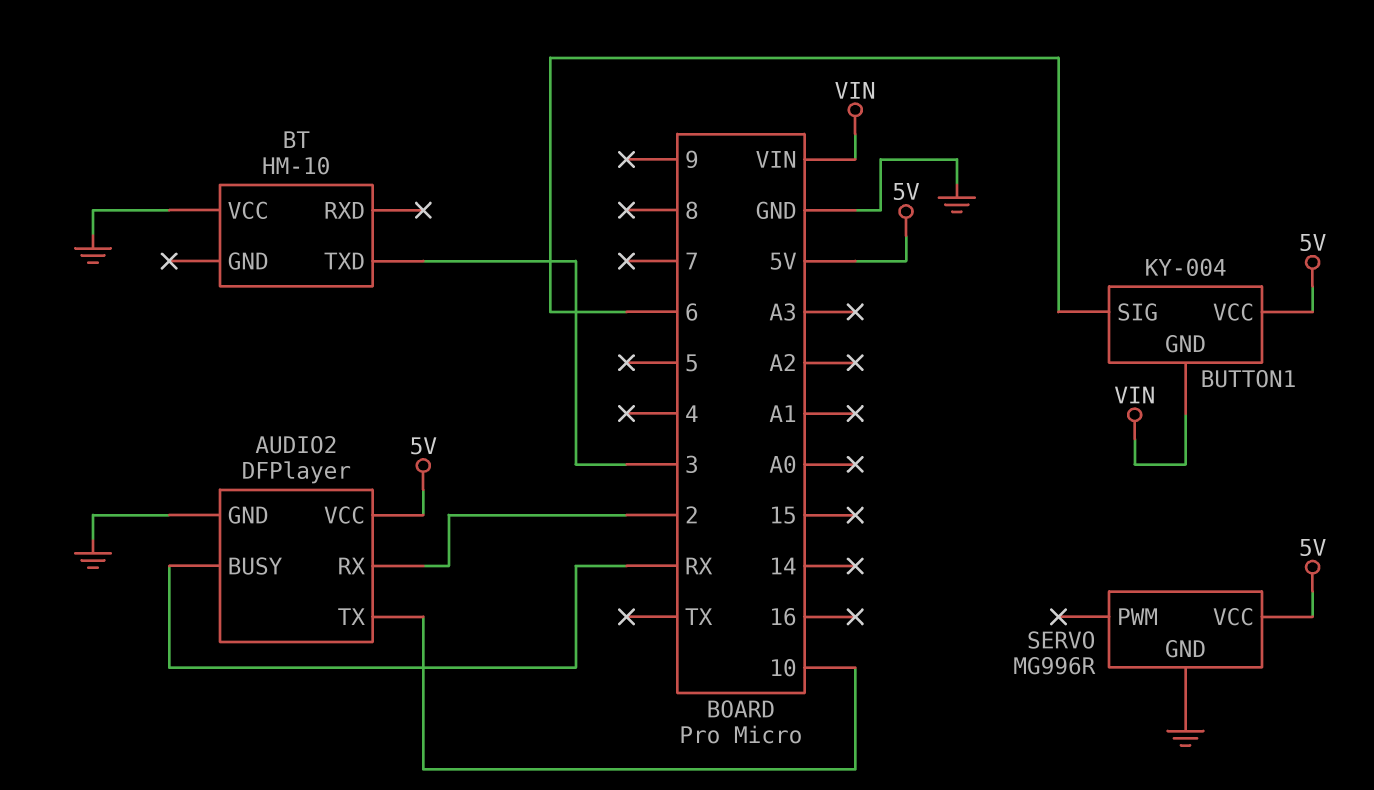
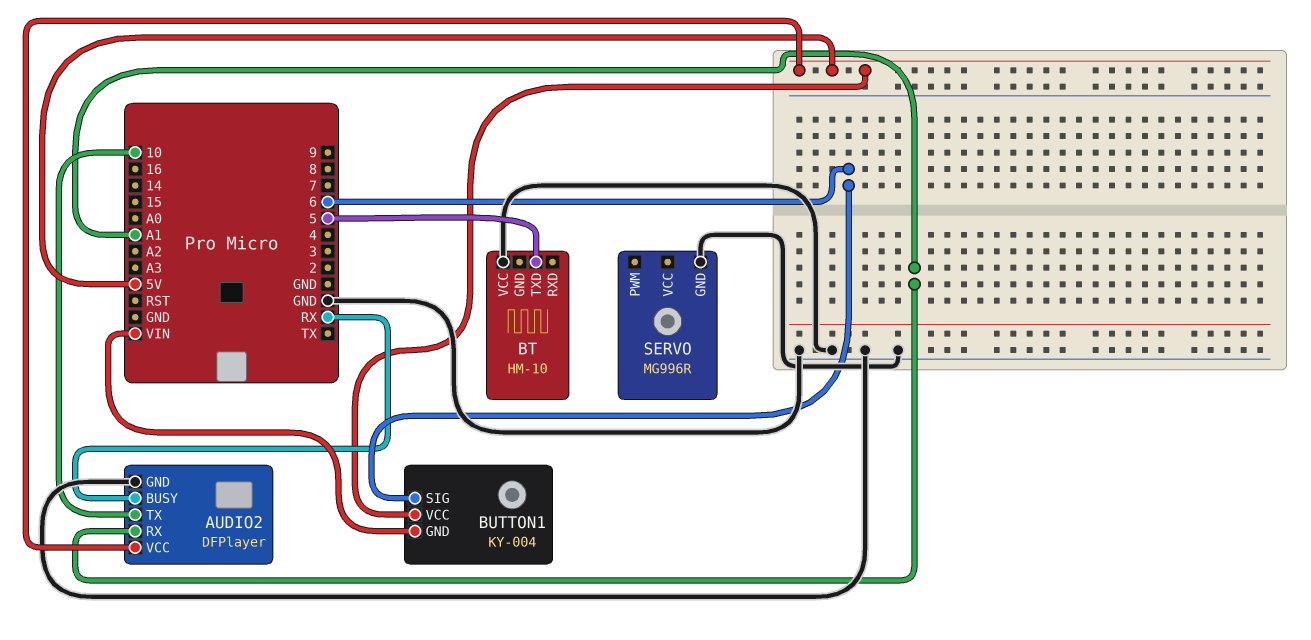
AUDIO2 pin RX: 2 -> A1
BT pin TXD: 3 -> 5
SERVO pin VCC: 5V -> none

